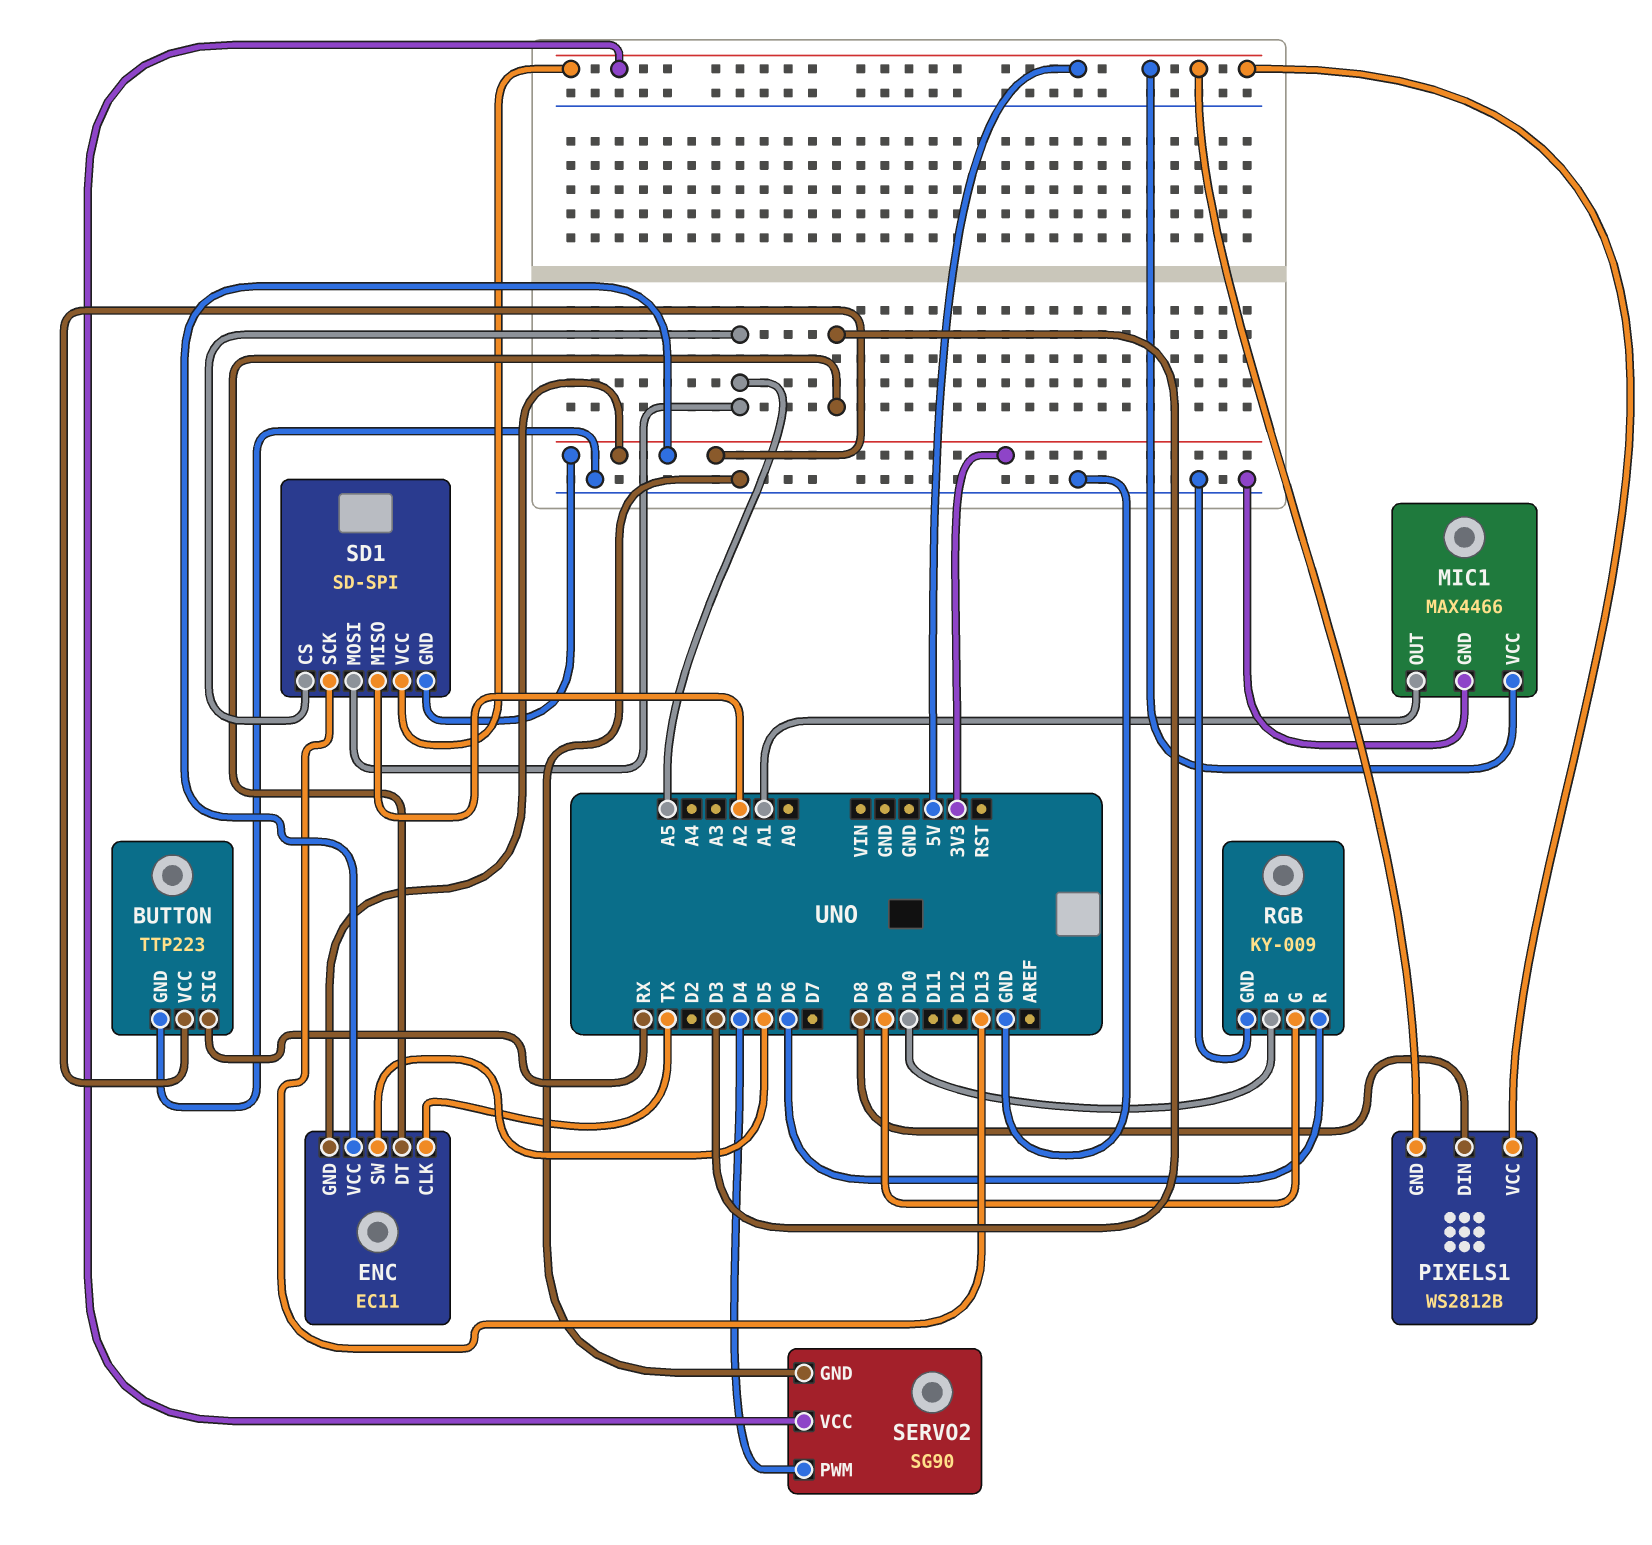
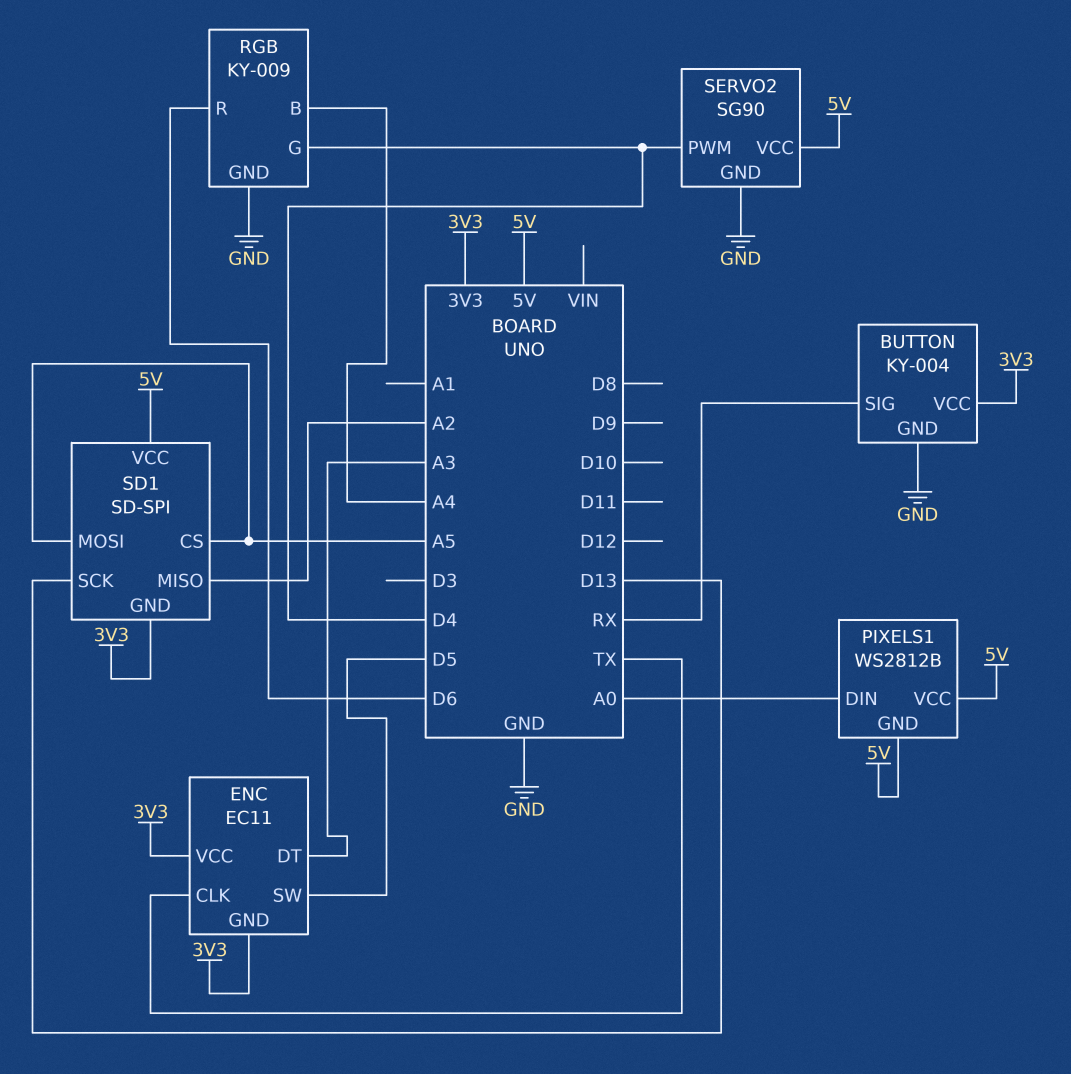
BUTTON: TTP223 -> KY-004
ENC pin DT: D3 -> A3
MIC1: MAX4466 -> none
MIC1 pin GND: GND -> none
MIC1 pin OUT: A1 -> none
MIC1 pin VCC: 5V -> none
PIXELS1 pin DIN: D8 -> A0
RGB pin B: D10 -> A4
RGB pin G: D9 -> D4

